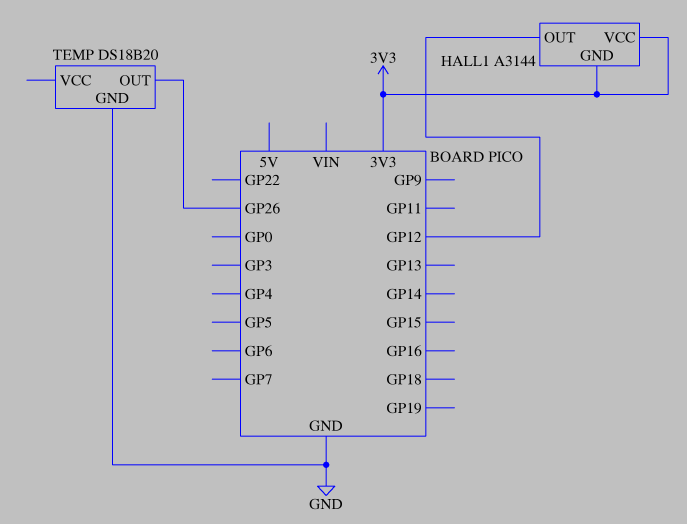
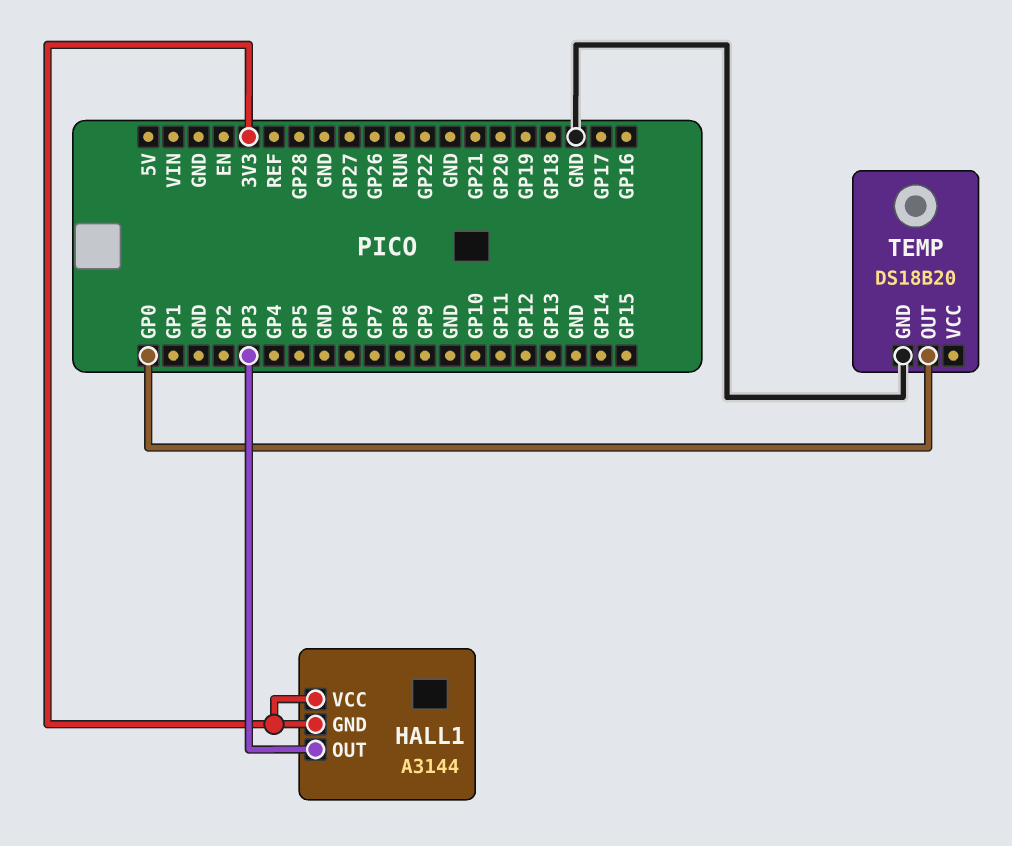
HALL1 pin OUT: GP12 -> GP3
TEMP pin OUT: GP26 -> GP0

